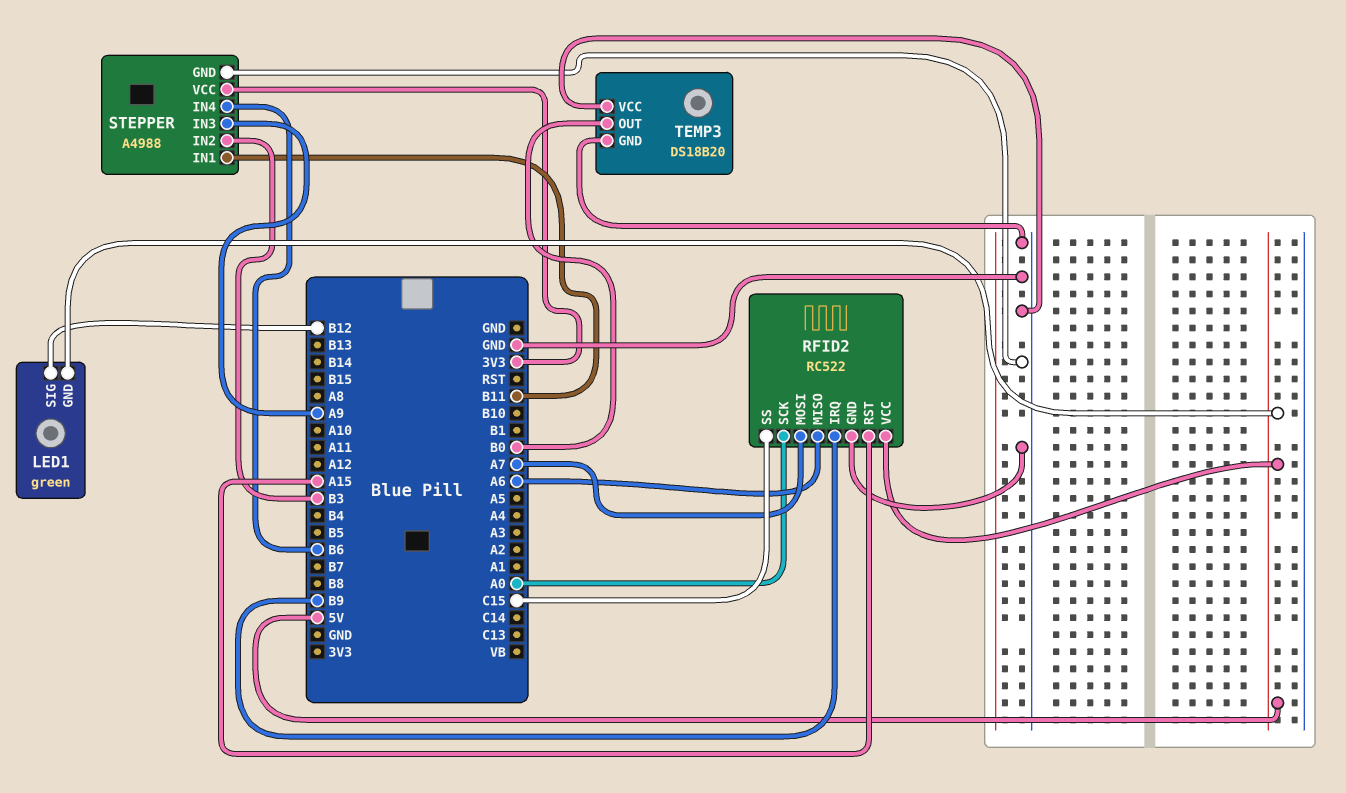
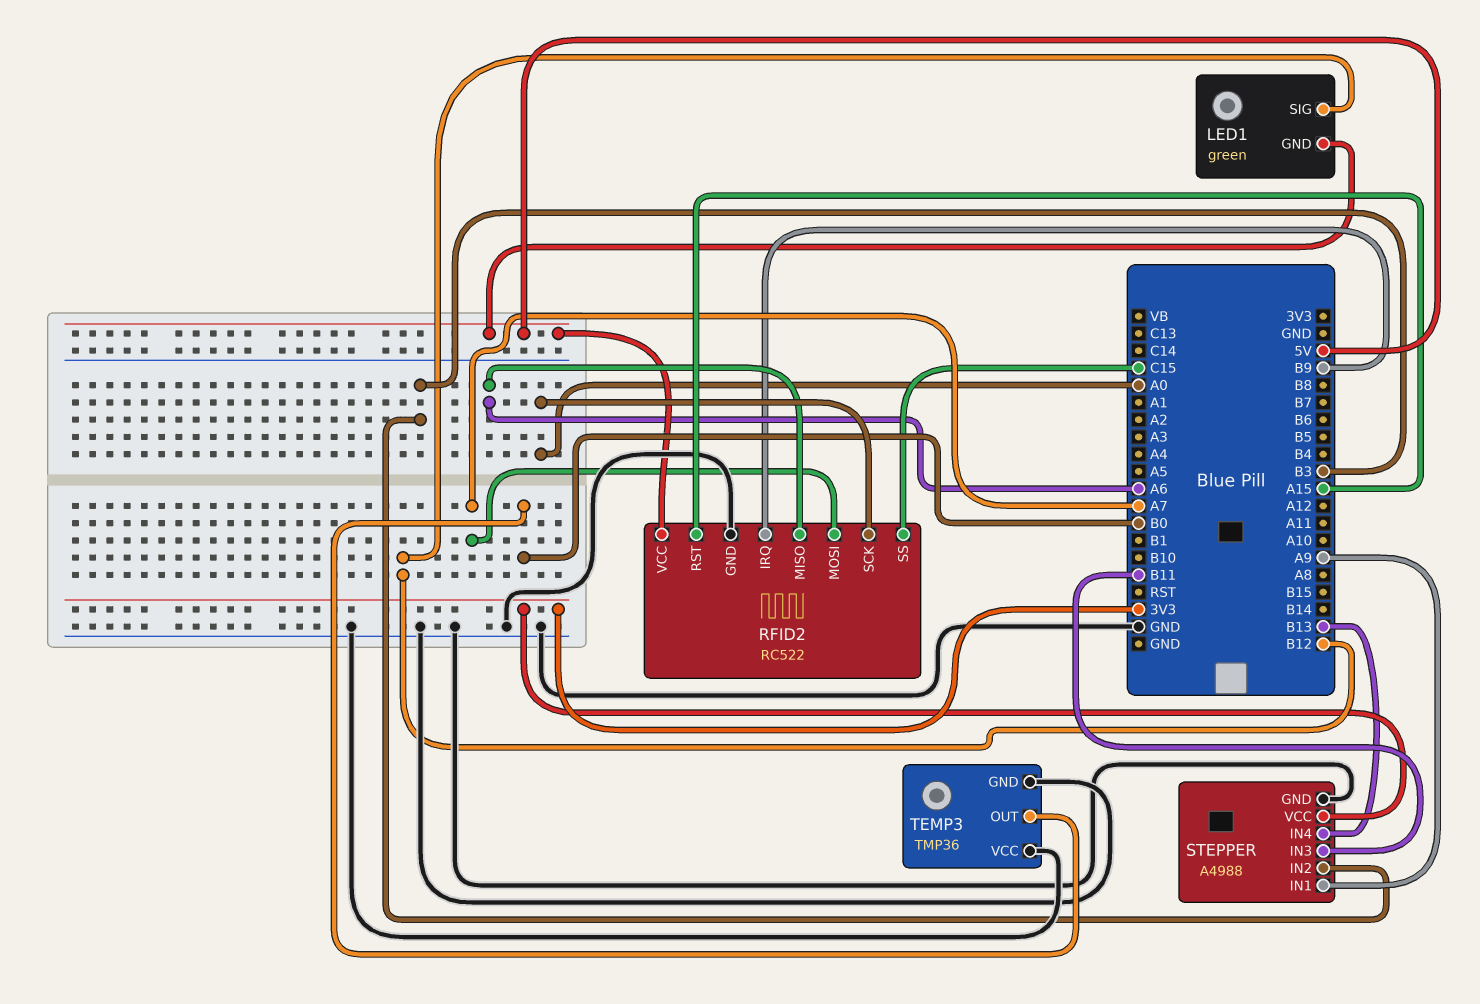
STEPPER pin IN1: B11 -> A9
STEPPER pin IN3: A9 -> B11
STEPPER pin IN4: B6 -> B13
TEMP3: DS18B20 -> TMP36

